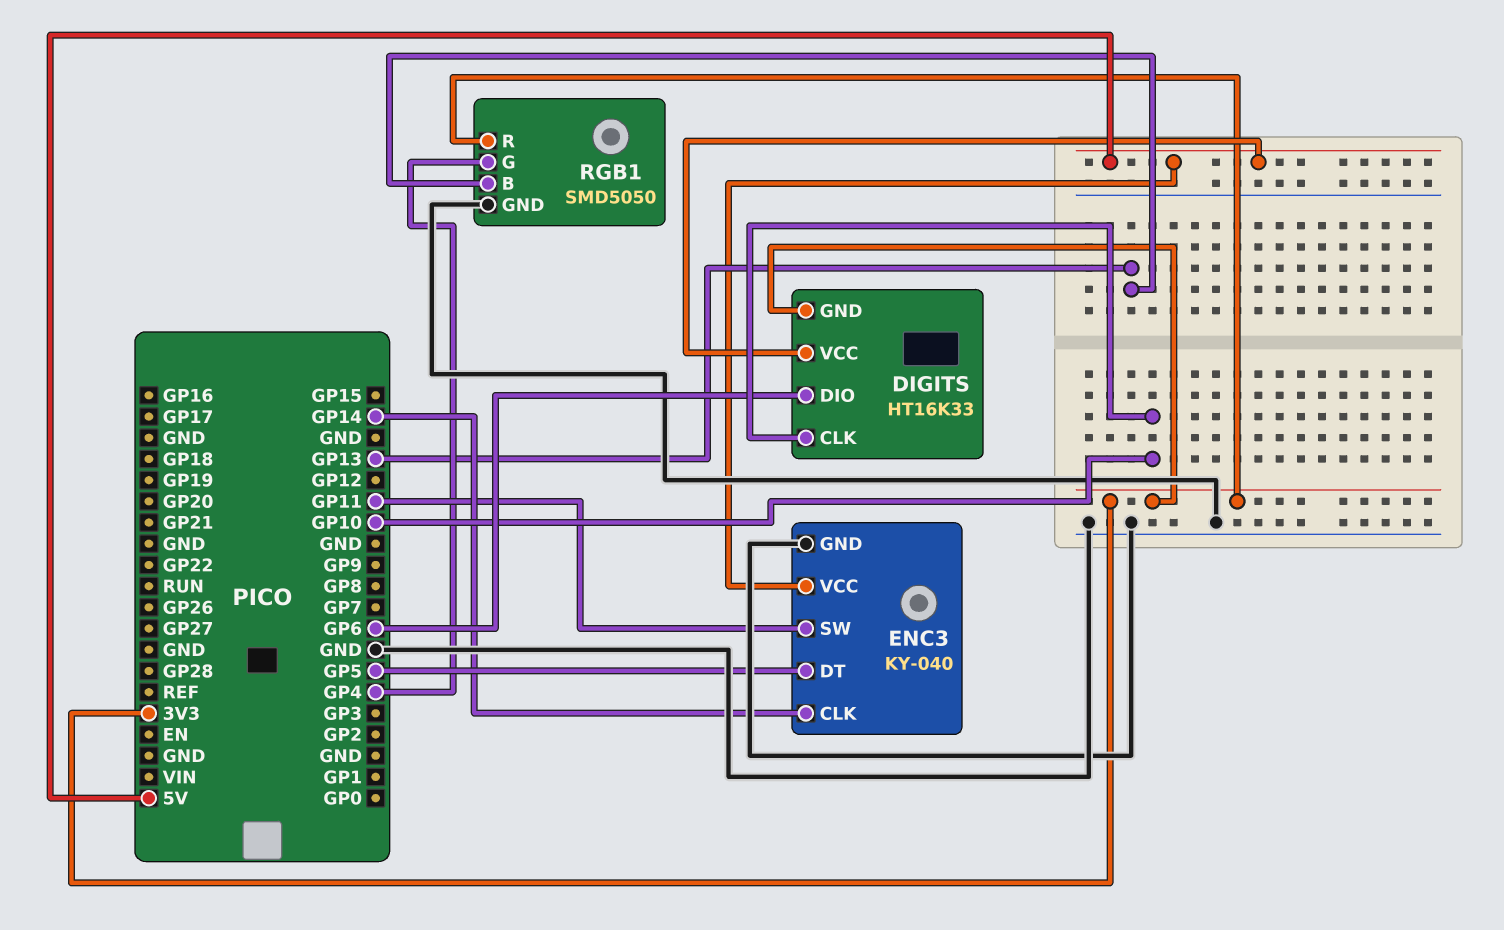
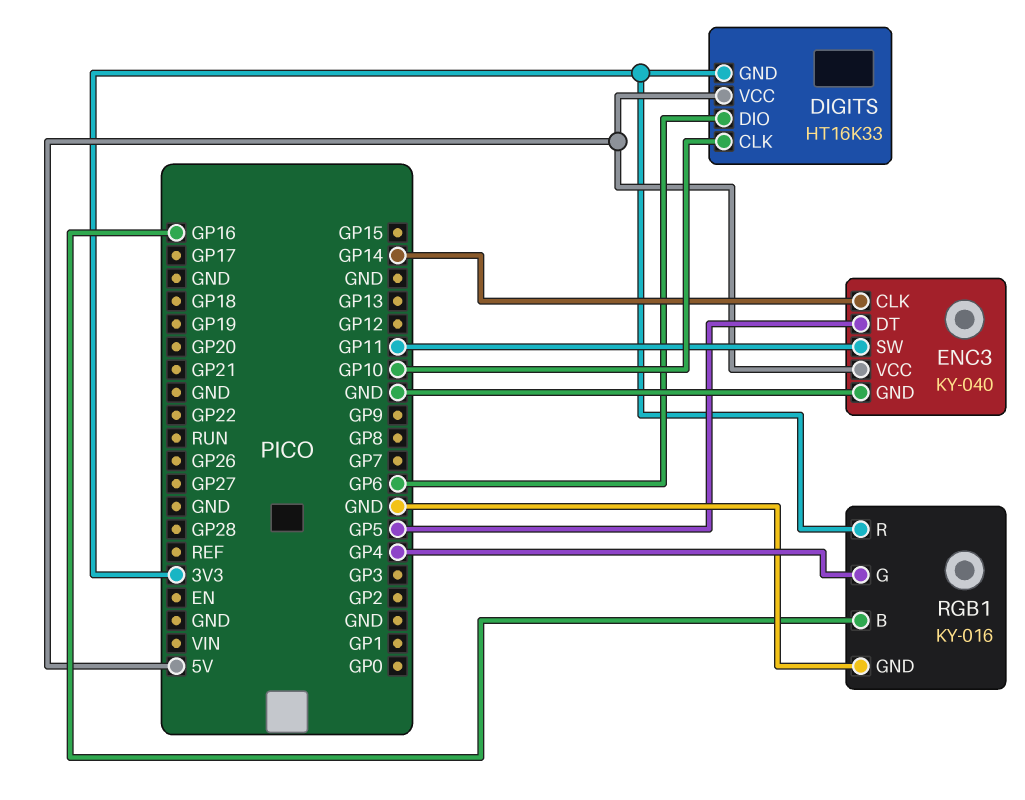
RGB1: SMD5050 -> KY-016
RGB1 pin B: GP13 -> GP16

